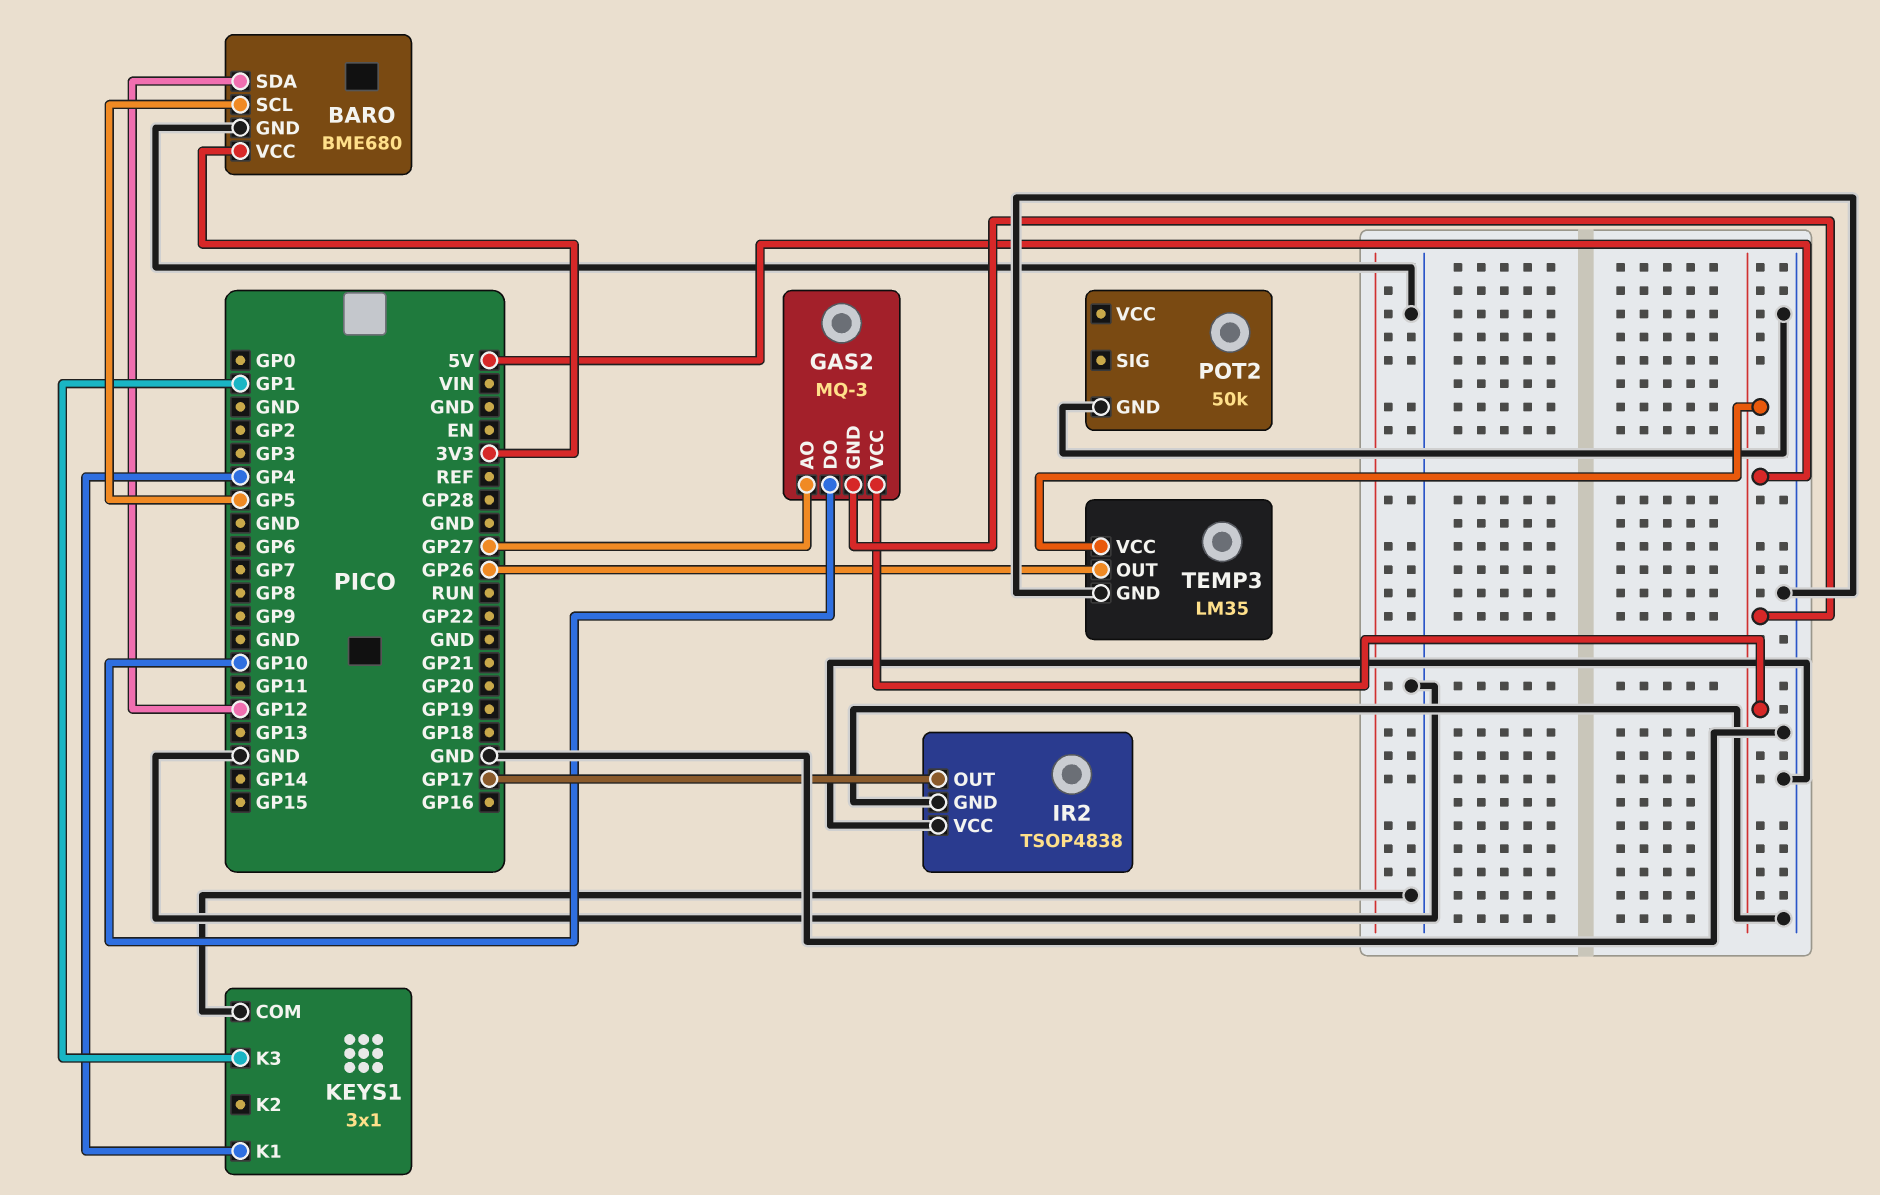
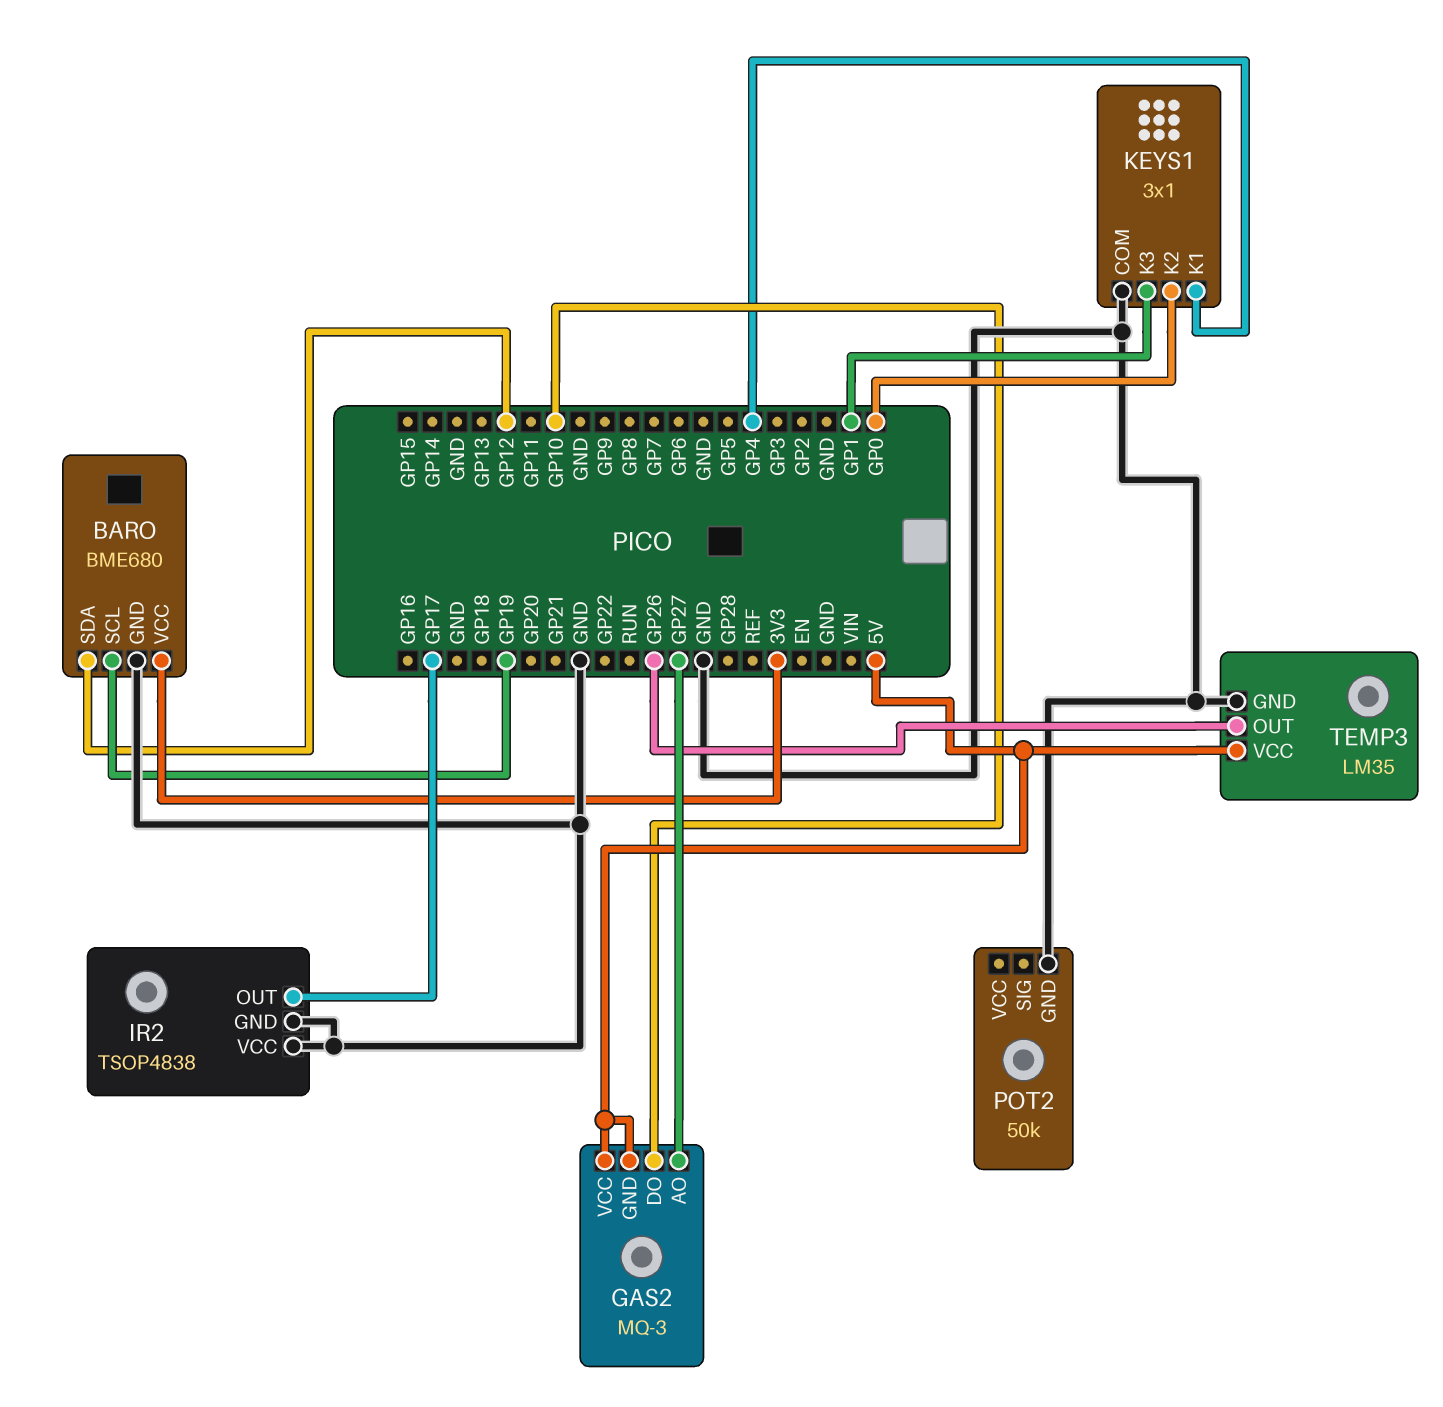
BARO pin SCL: GP5 -> GP19
KEYS1 pin K2: none -> GP0

